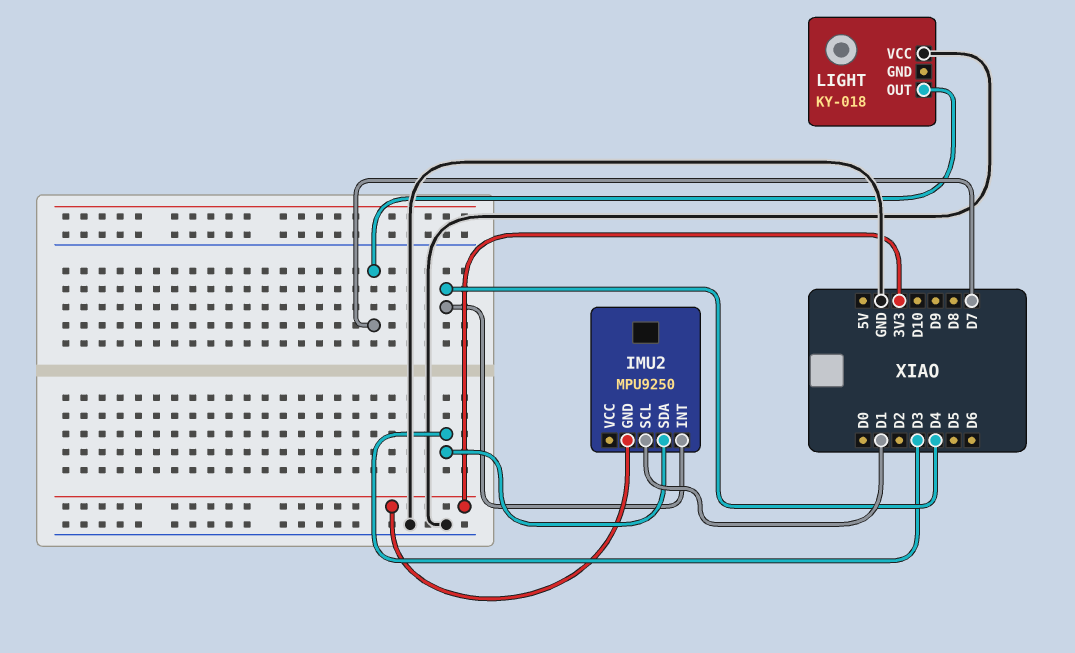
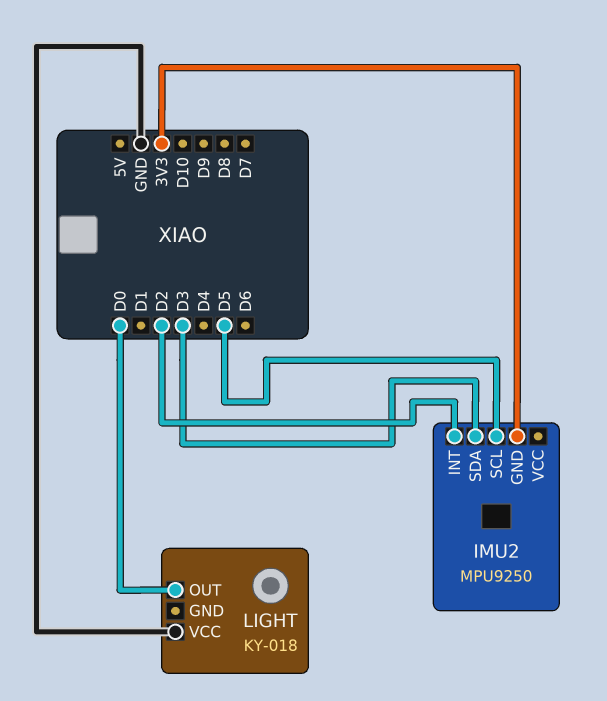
IMU2 pin INT: D4 -> D2
IMU2 pin SCL: D1 -> D5
LIGHT pin OUT: D7 -> D0

